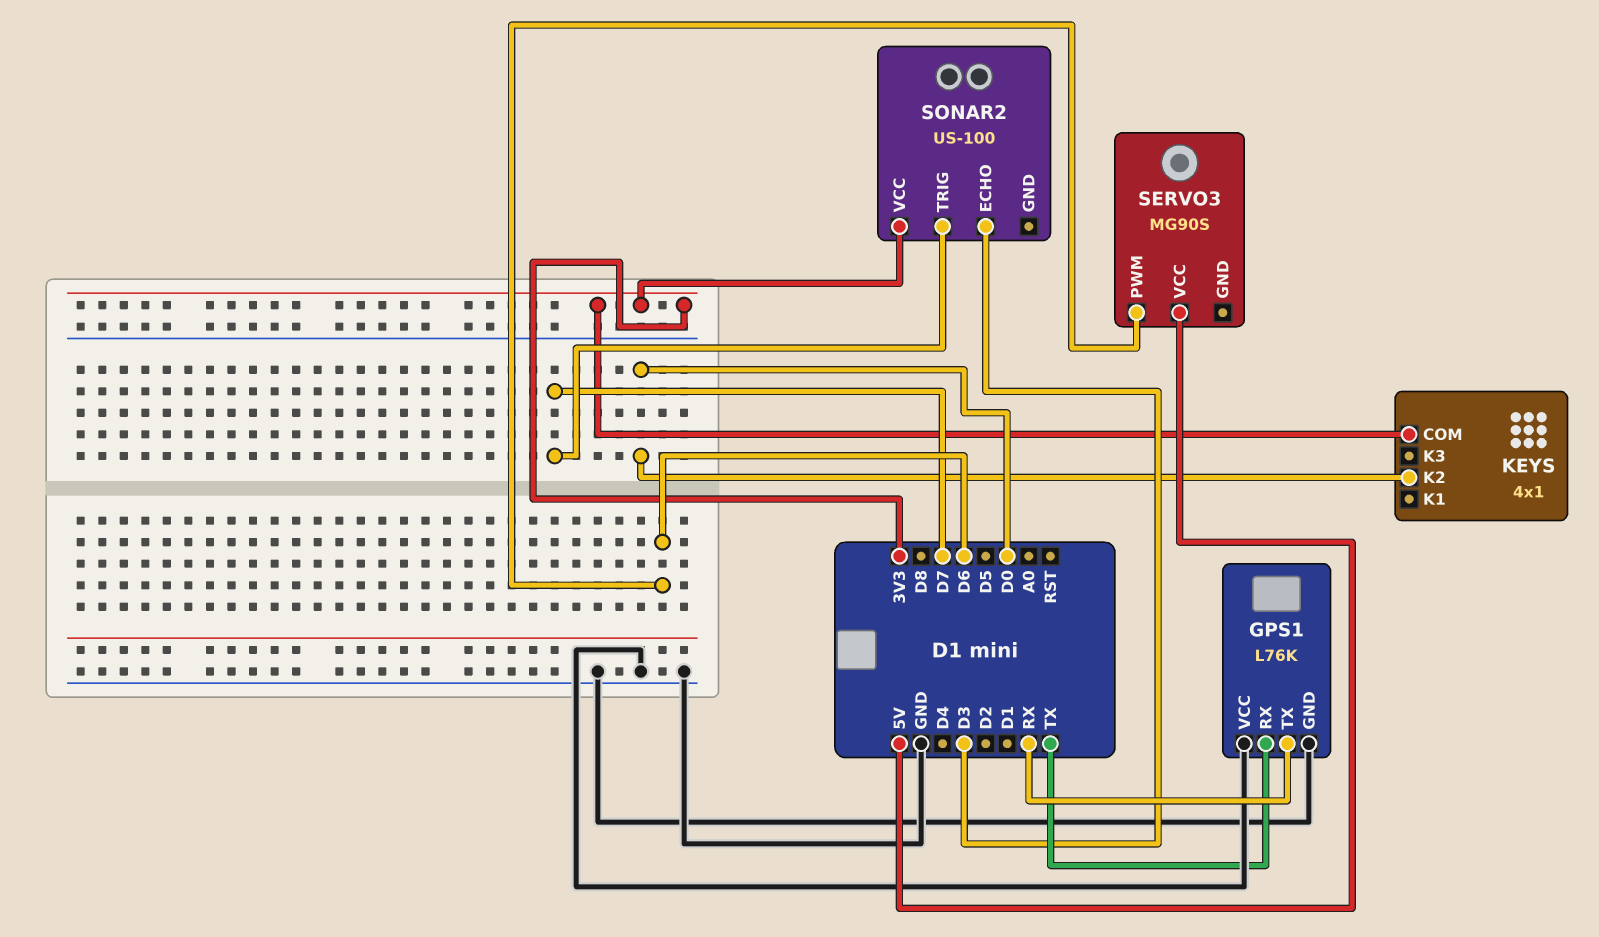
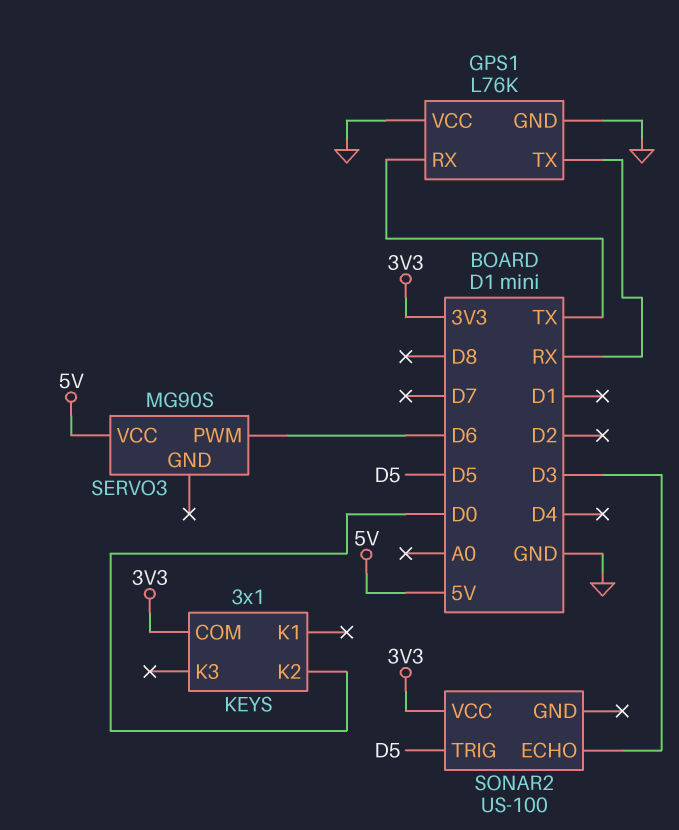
KEYS: 4x1 -> 3x1
SONAR2 pin TRIG: D7 -> D5

